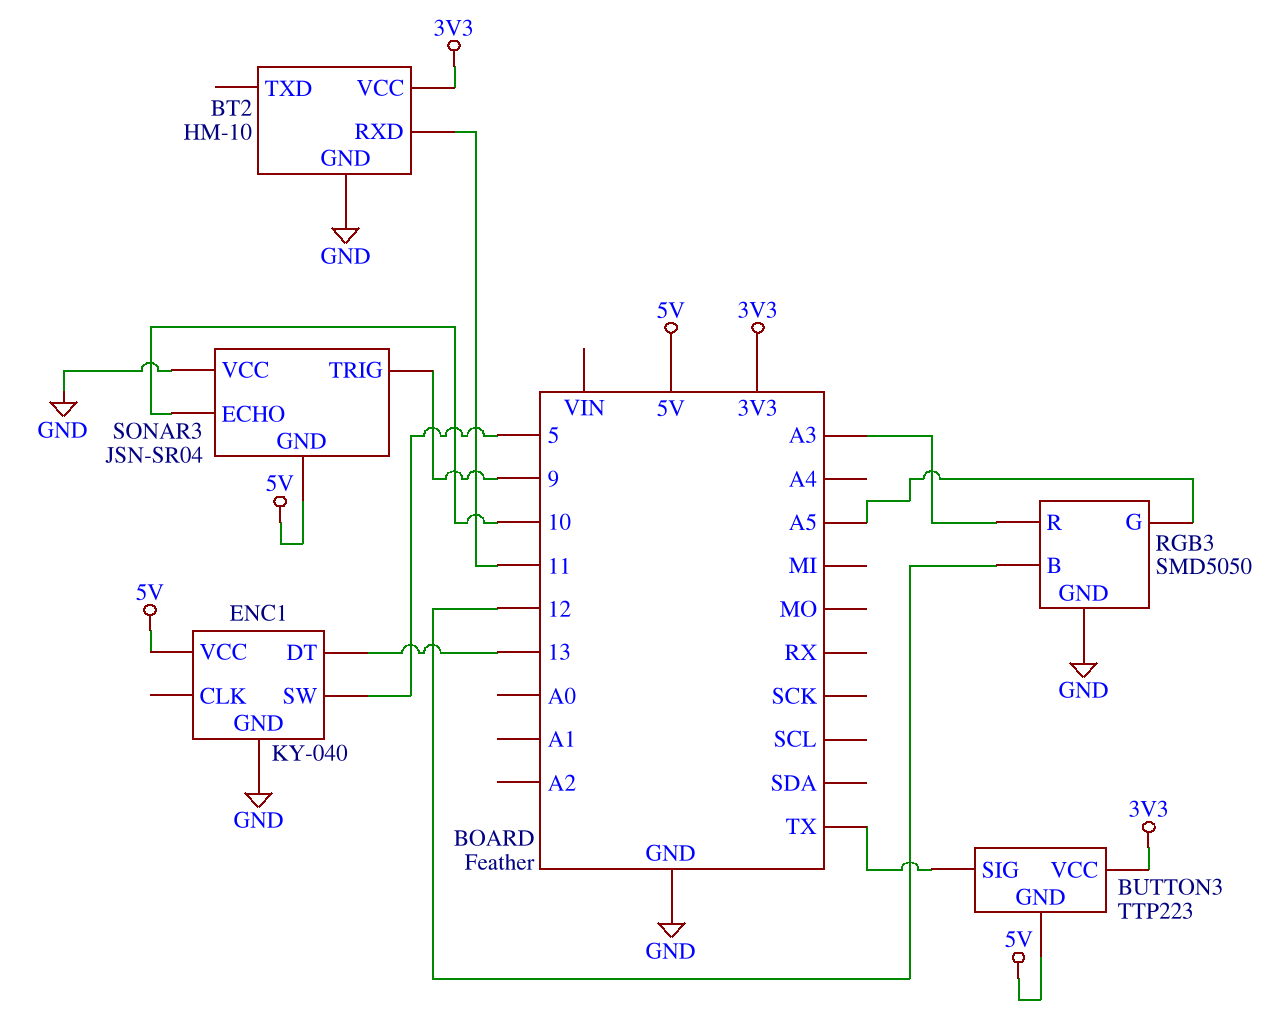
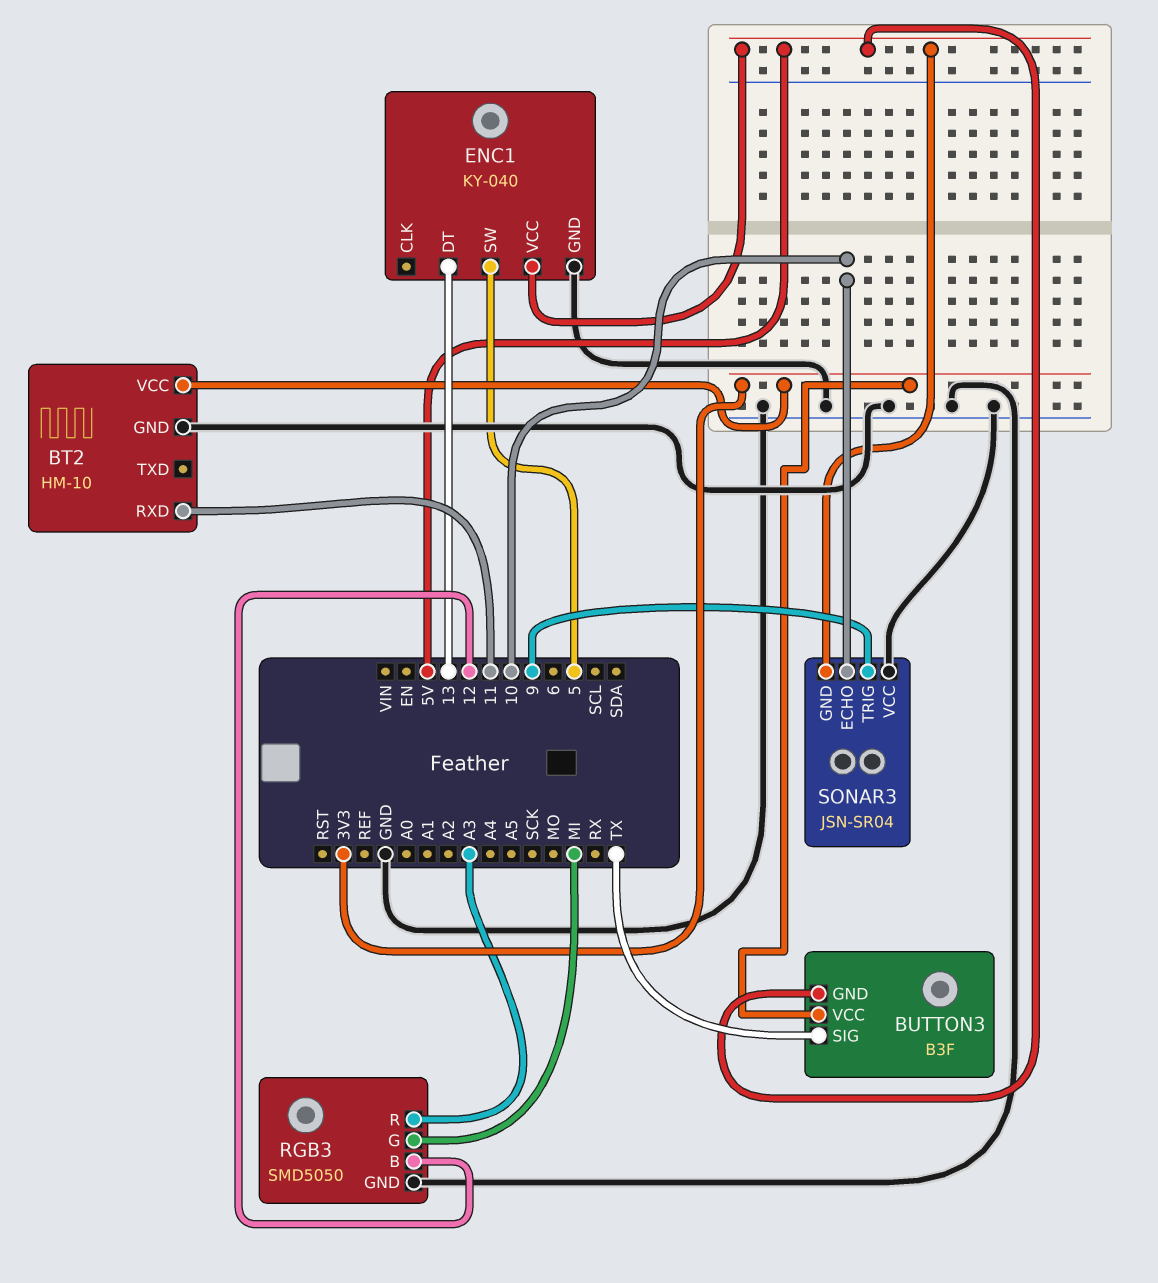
BUTTON3: TTP223 -> B3F
RGB3 pin G: A5 -> MI

